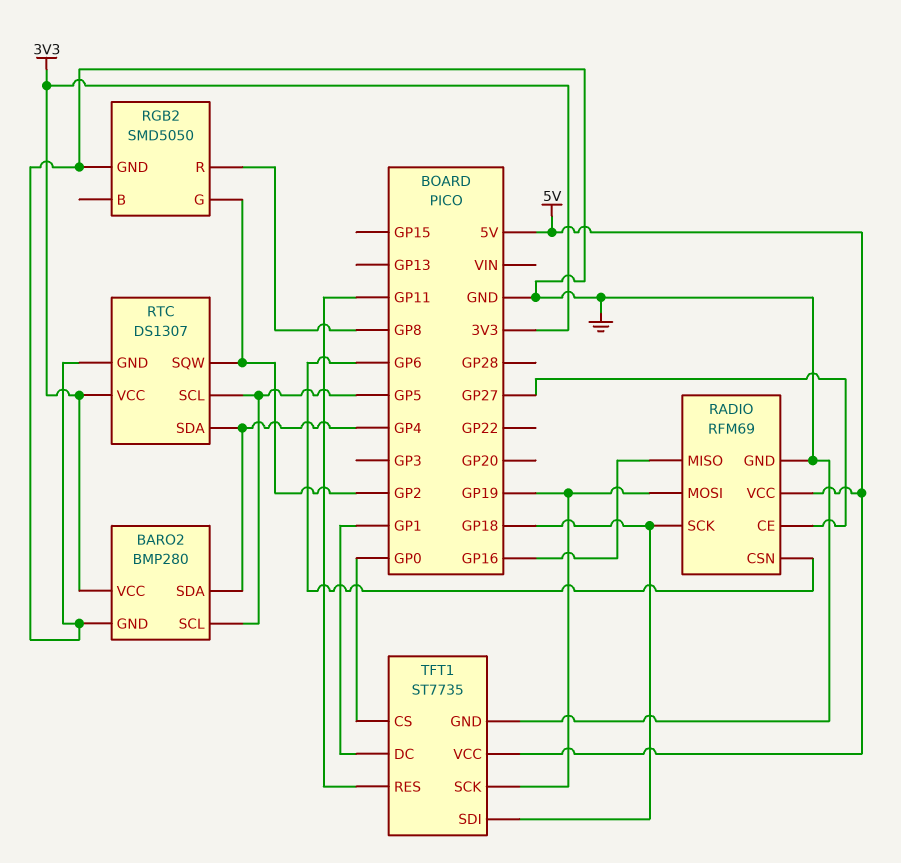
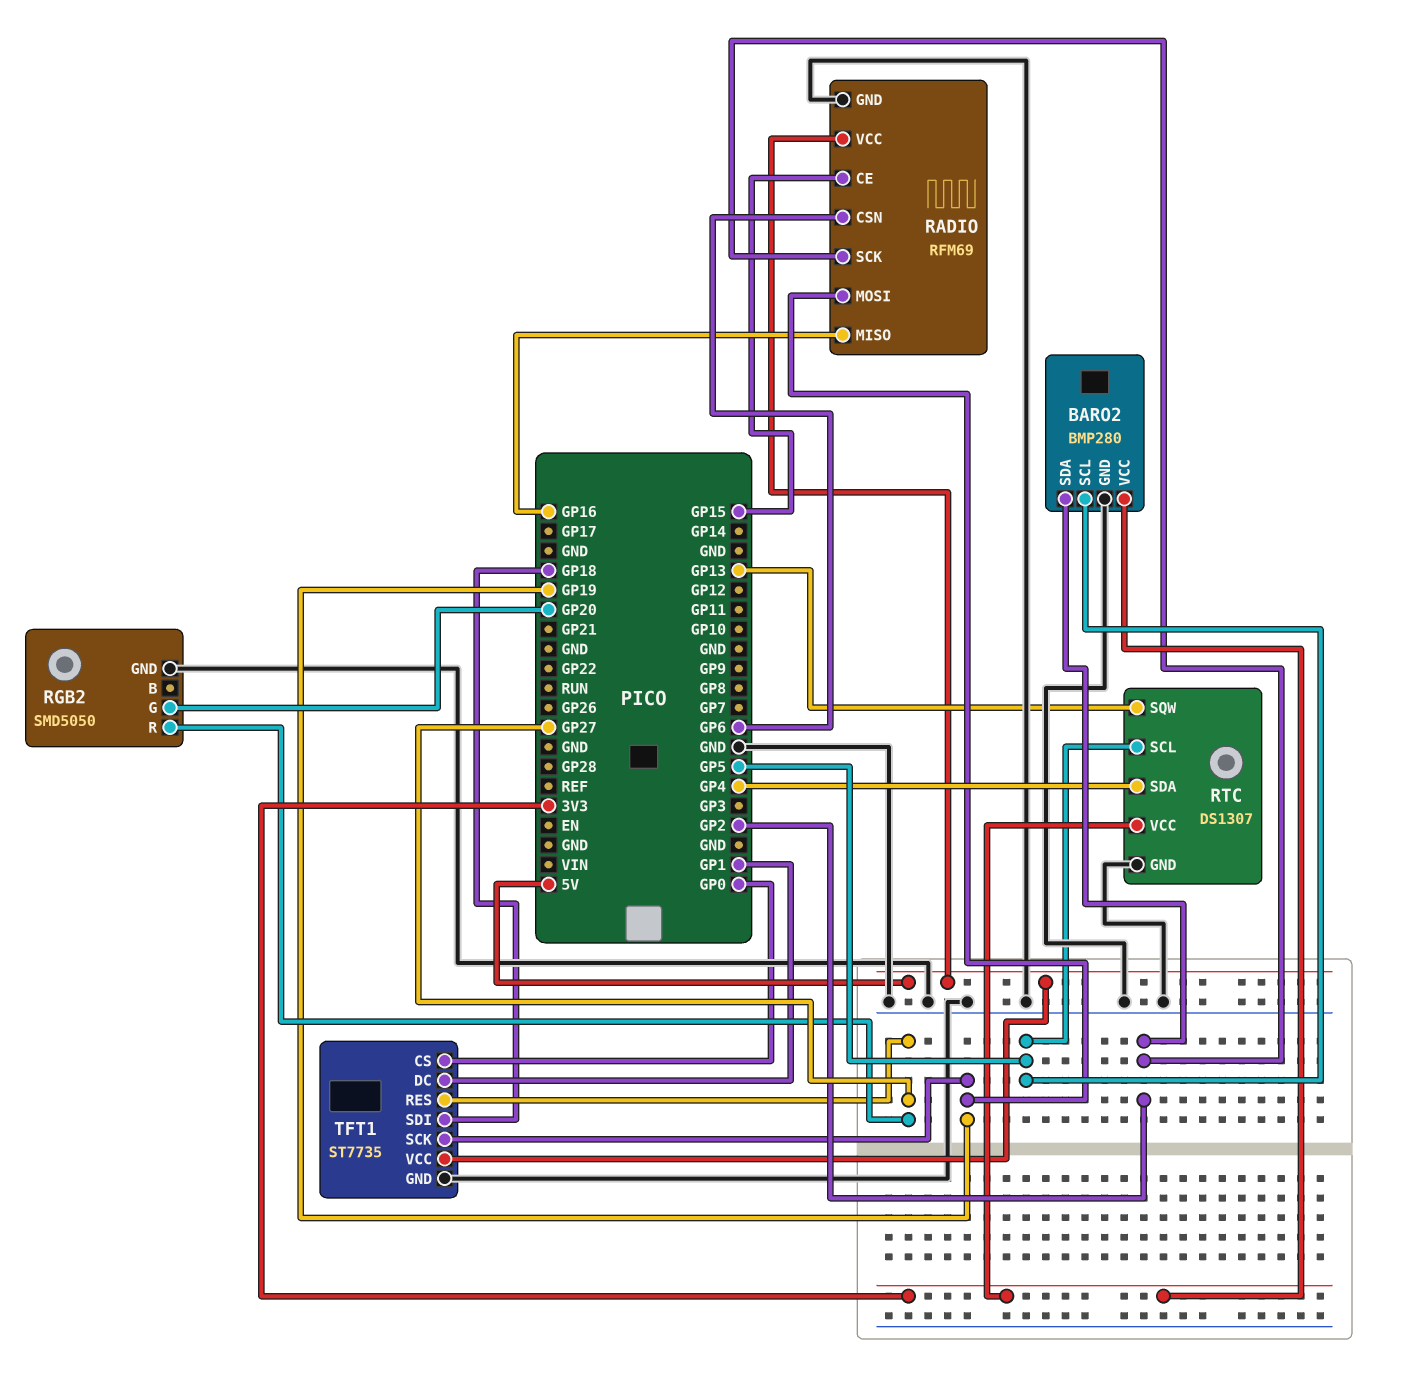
BARO2 pin SDA: GP4 -> GP2
RADIO pin CE: GP27 -> GP15
RADIO pin SCK: GP18 -> GP2
RGB2 pin G: GP2 -> GP20
RGB2 pin R: GP8 -> GP27
RTC pin SQW: GP2 -> GP13
TFT1 pin RES: GP11 -> GP27

